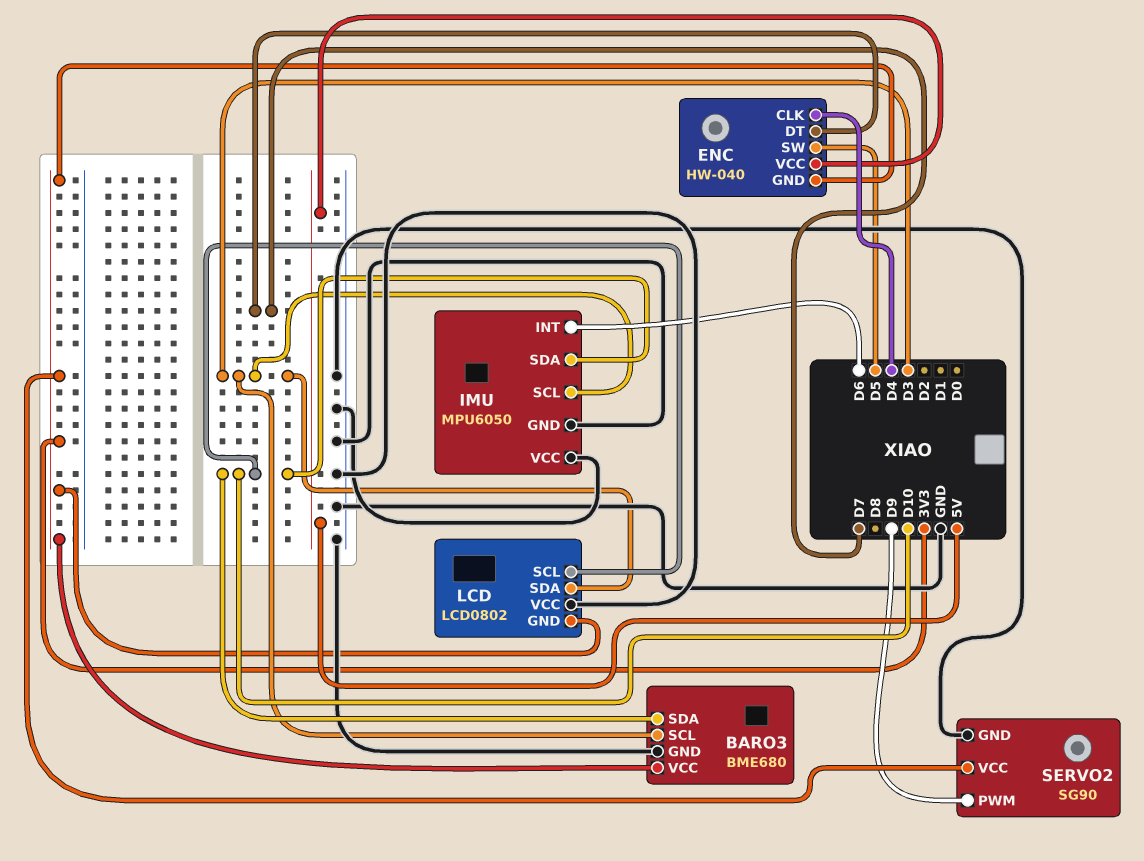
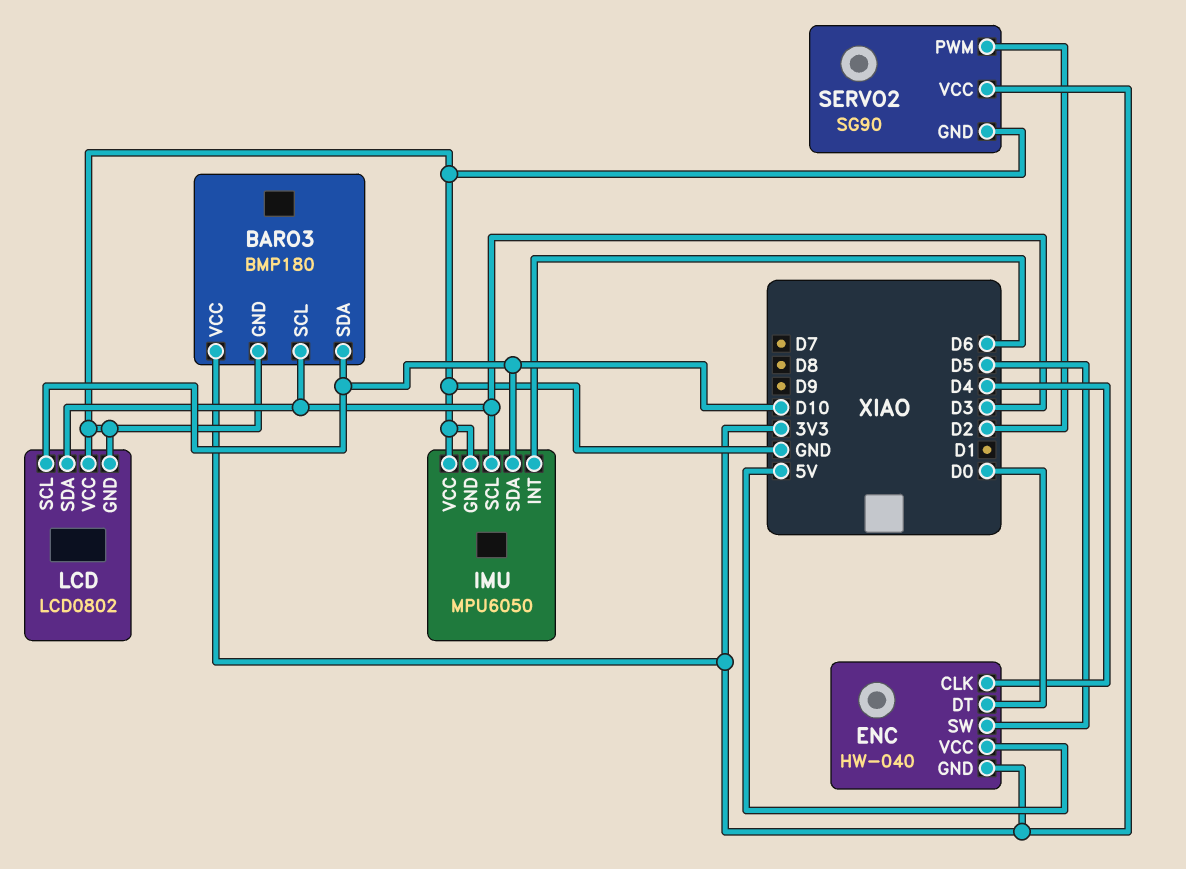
BARO3: BME680 -> BMP180
ENC pin DT: D7 -> D0
LCD pin GND: 3V3 -> GND
SERVO2 pin PWM: D9 -> D2

